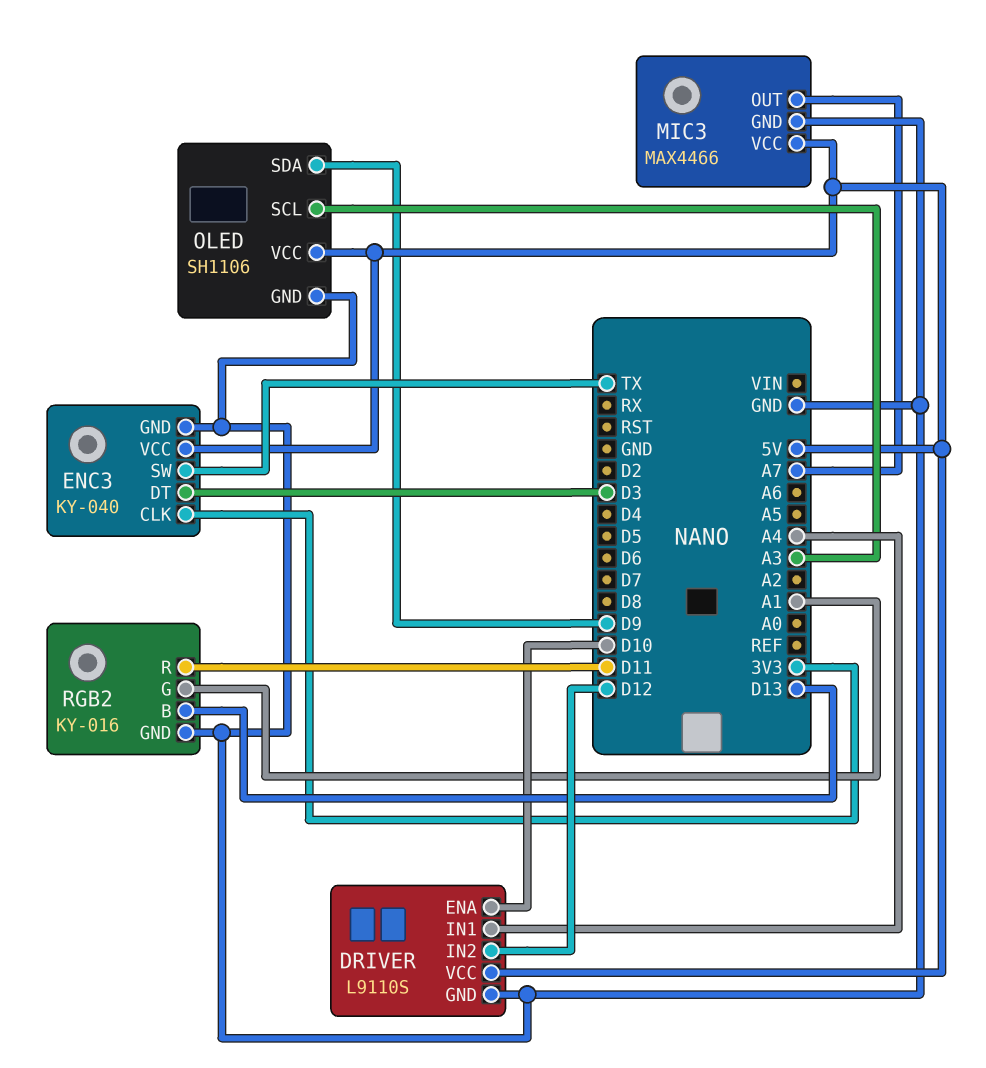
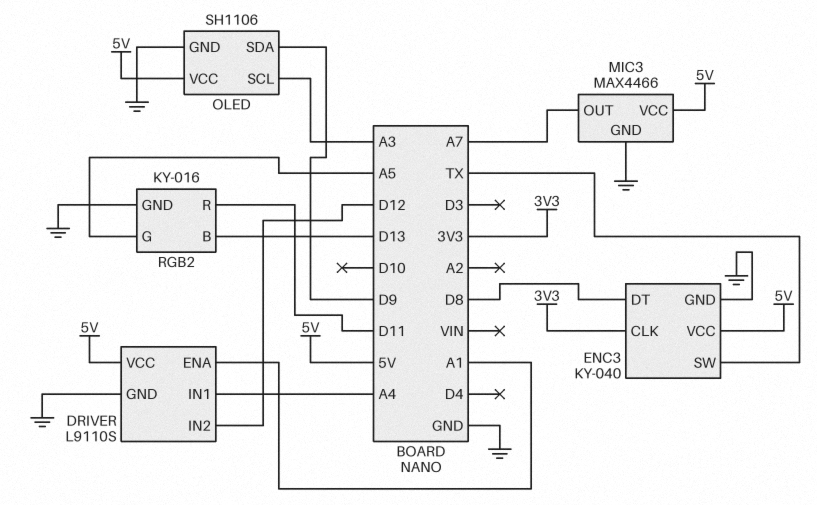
DRIVER pin ENA: D10 -> A1
ENC3 pin DT: D3 -> D8
RGB2 pin G: A1 -> A5

